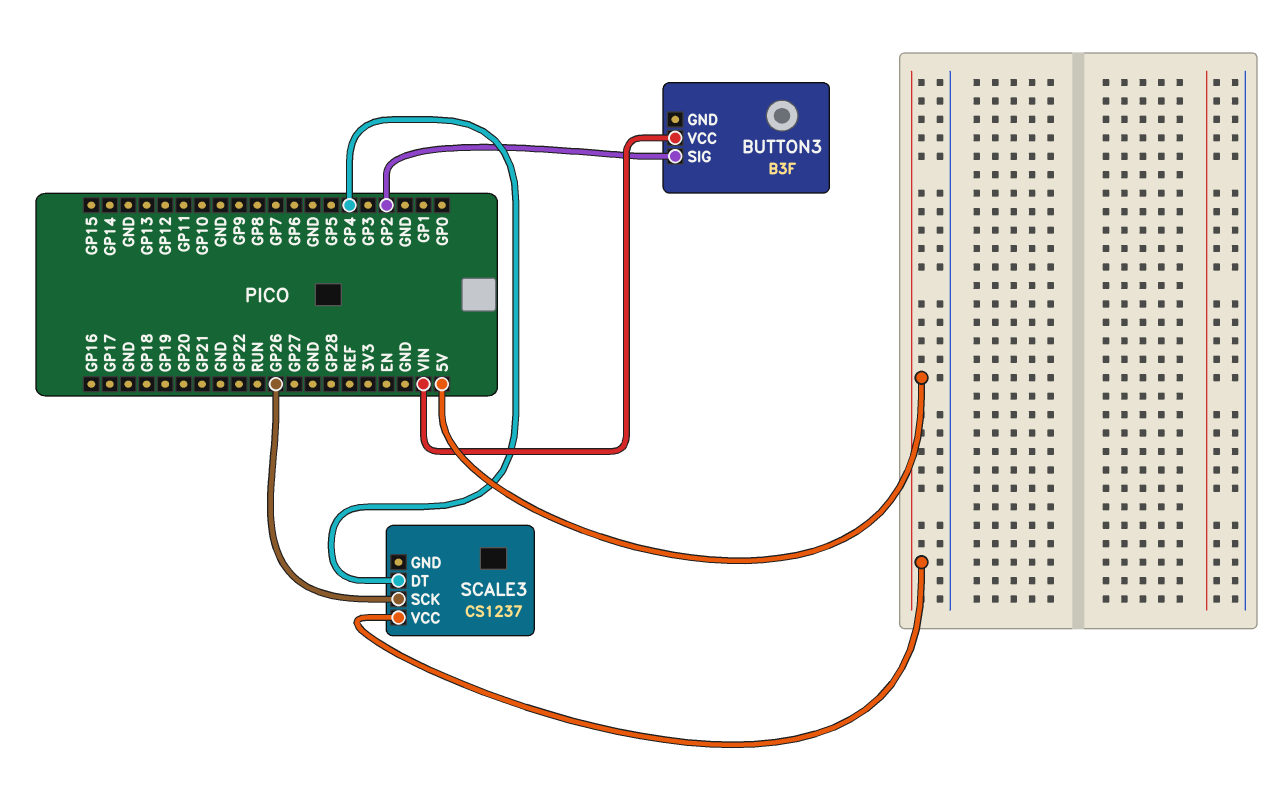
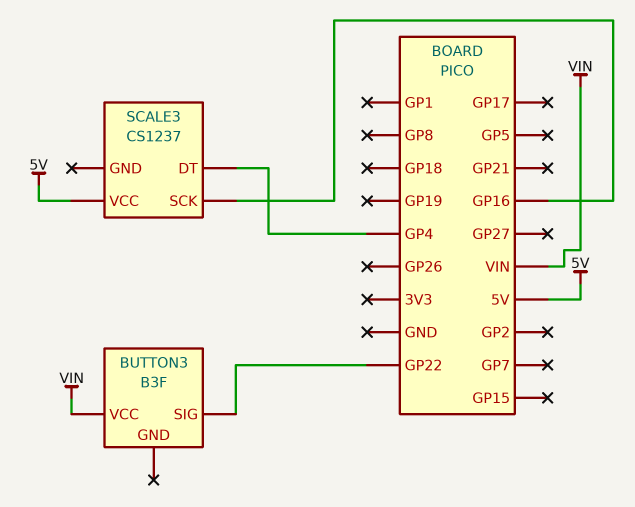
BUTTON3 pin SIG: GP2 -> GP22
SCALE3 pin SCK: GP26 -> GP16

